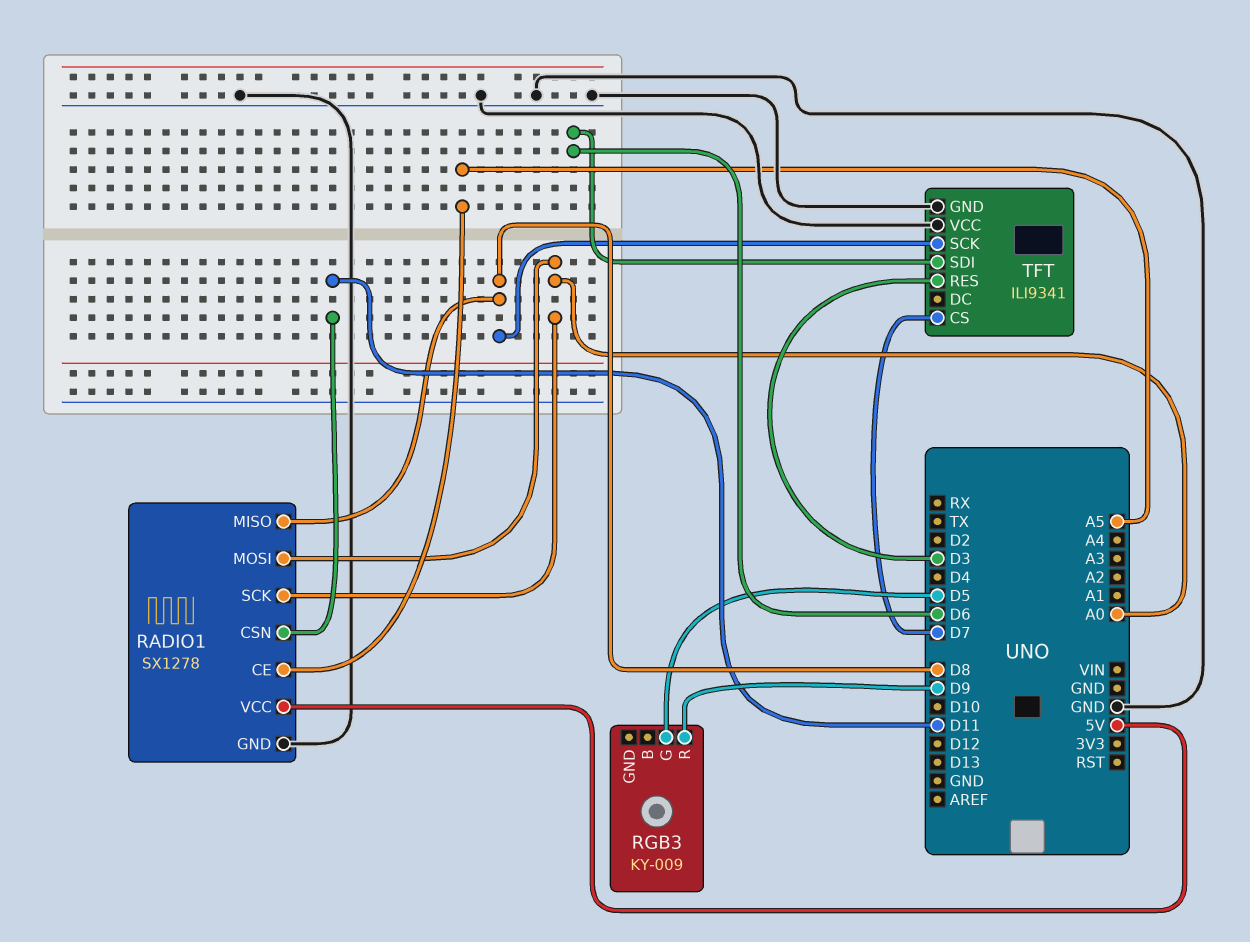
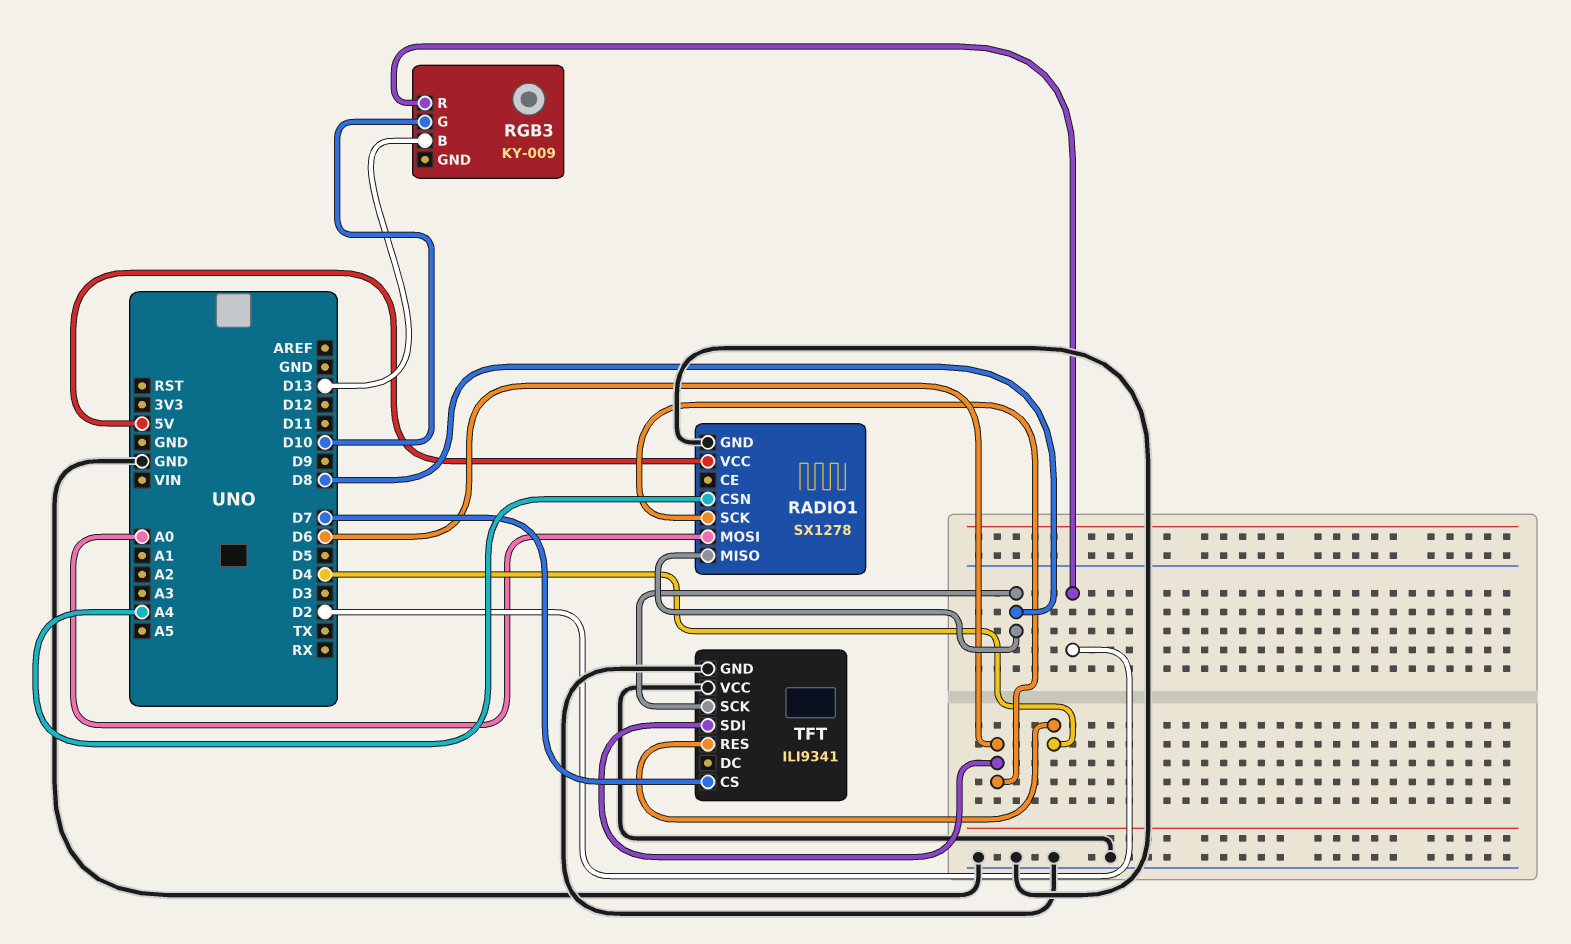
RADIO1 pin CE: A5 -> none
RADIO1 pin CSN: D11 -> A4
RADIO1 pin SCK: A0 -> D6
RGB3 pin B: none -> D13
RGB3 pin G: D5 -> D10
RGB3 pin R: D9 -> D2
TFT pin RES: D3 -> D4

